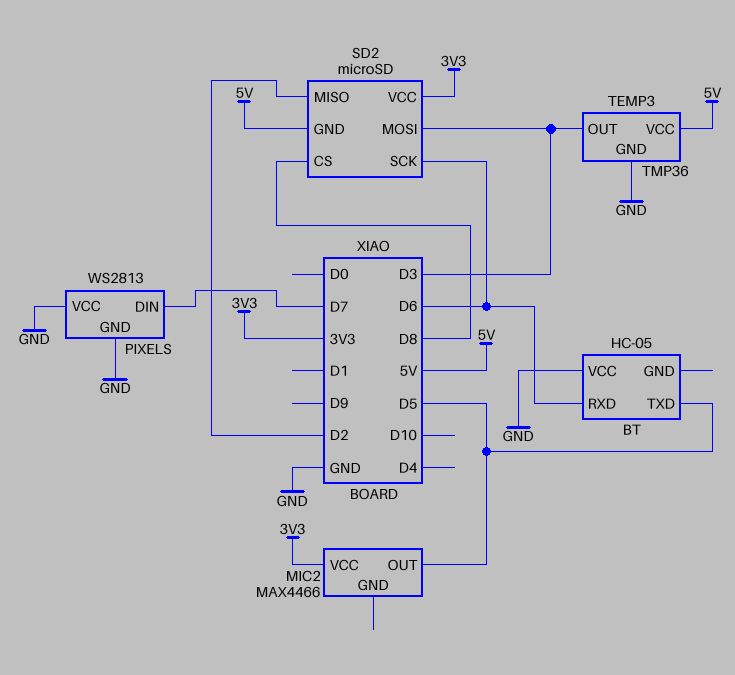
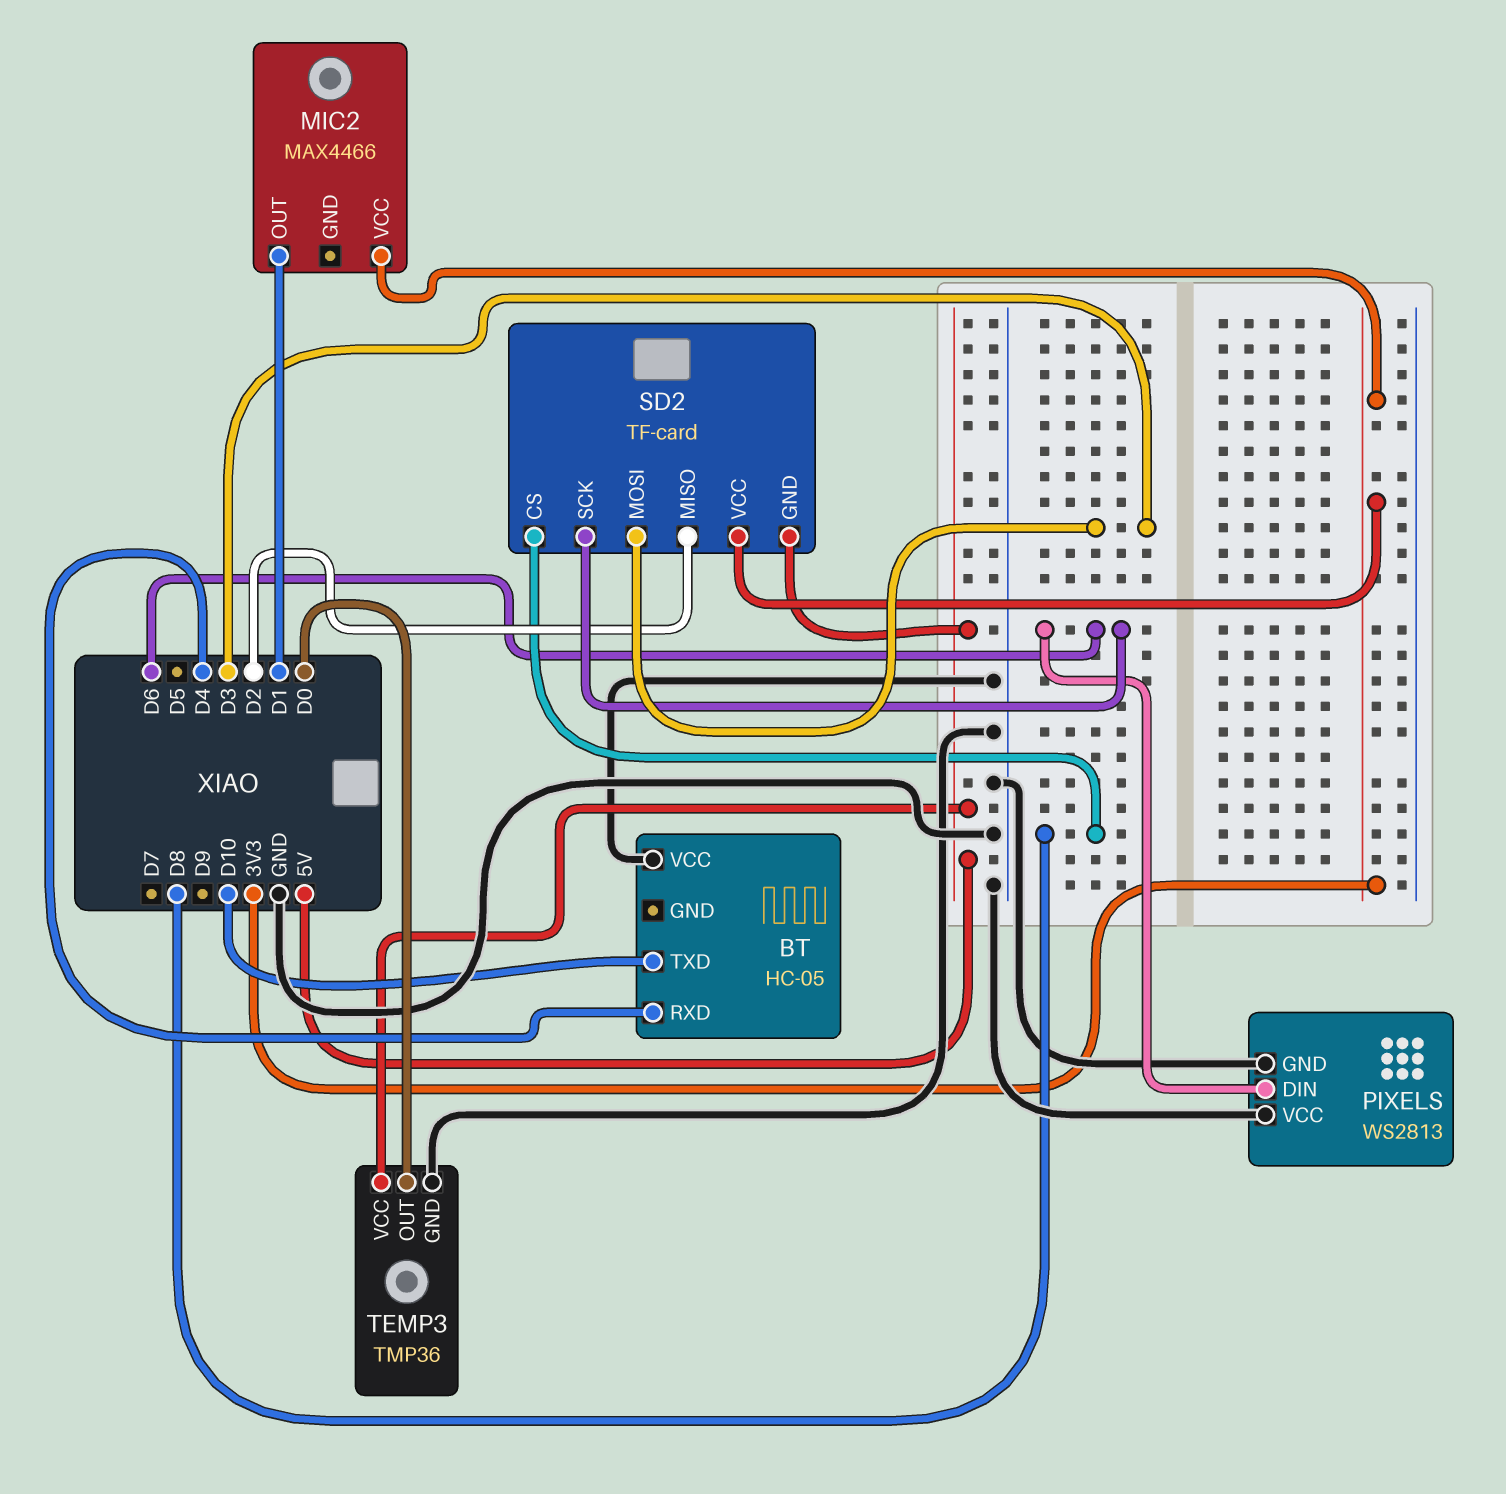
BT pin RXD: D6 -> D4
BT pin TXD: D5 -> D10
MIC2 pin OUT: D5 -> D1
PIXELS pin DIN: D7 -> D6
SD2: microSD -> TF-card
TEMP3 pin OUT: D3 -> D0

